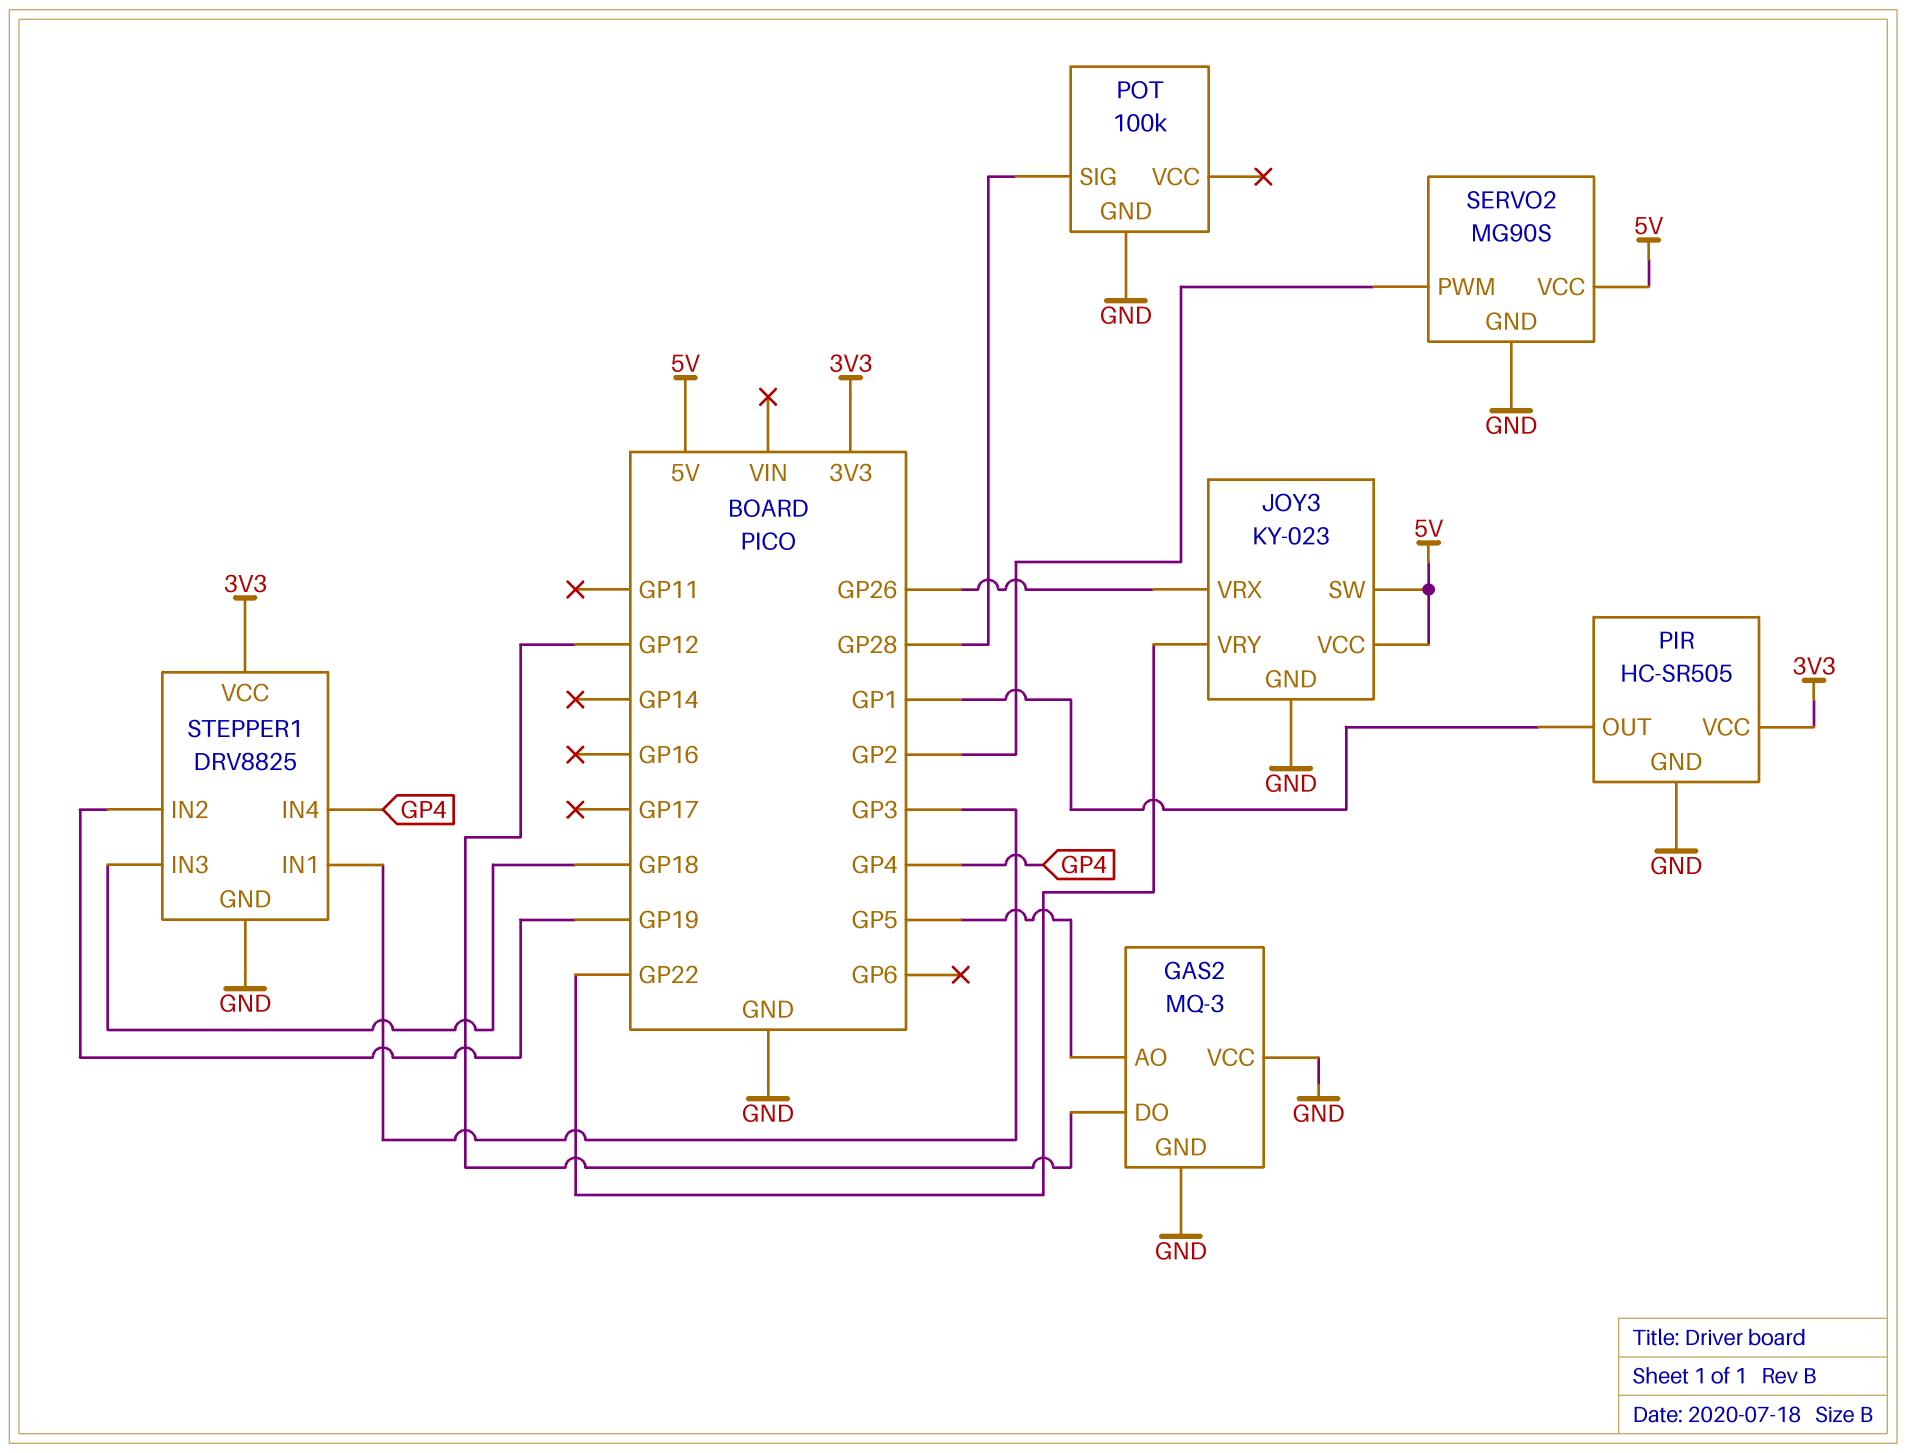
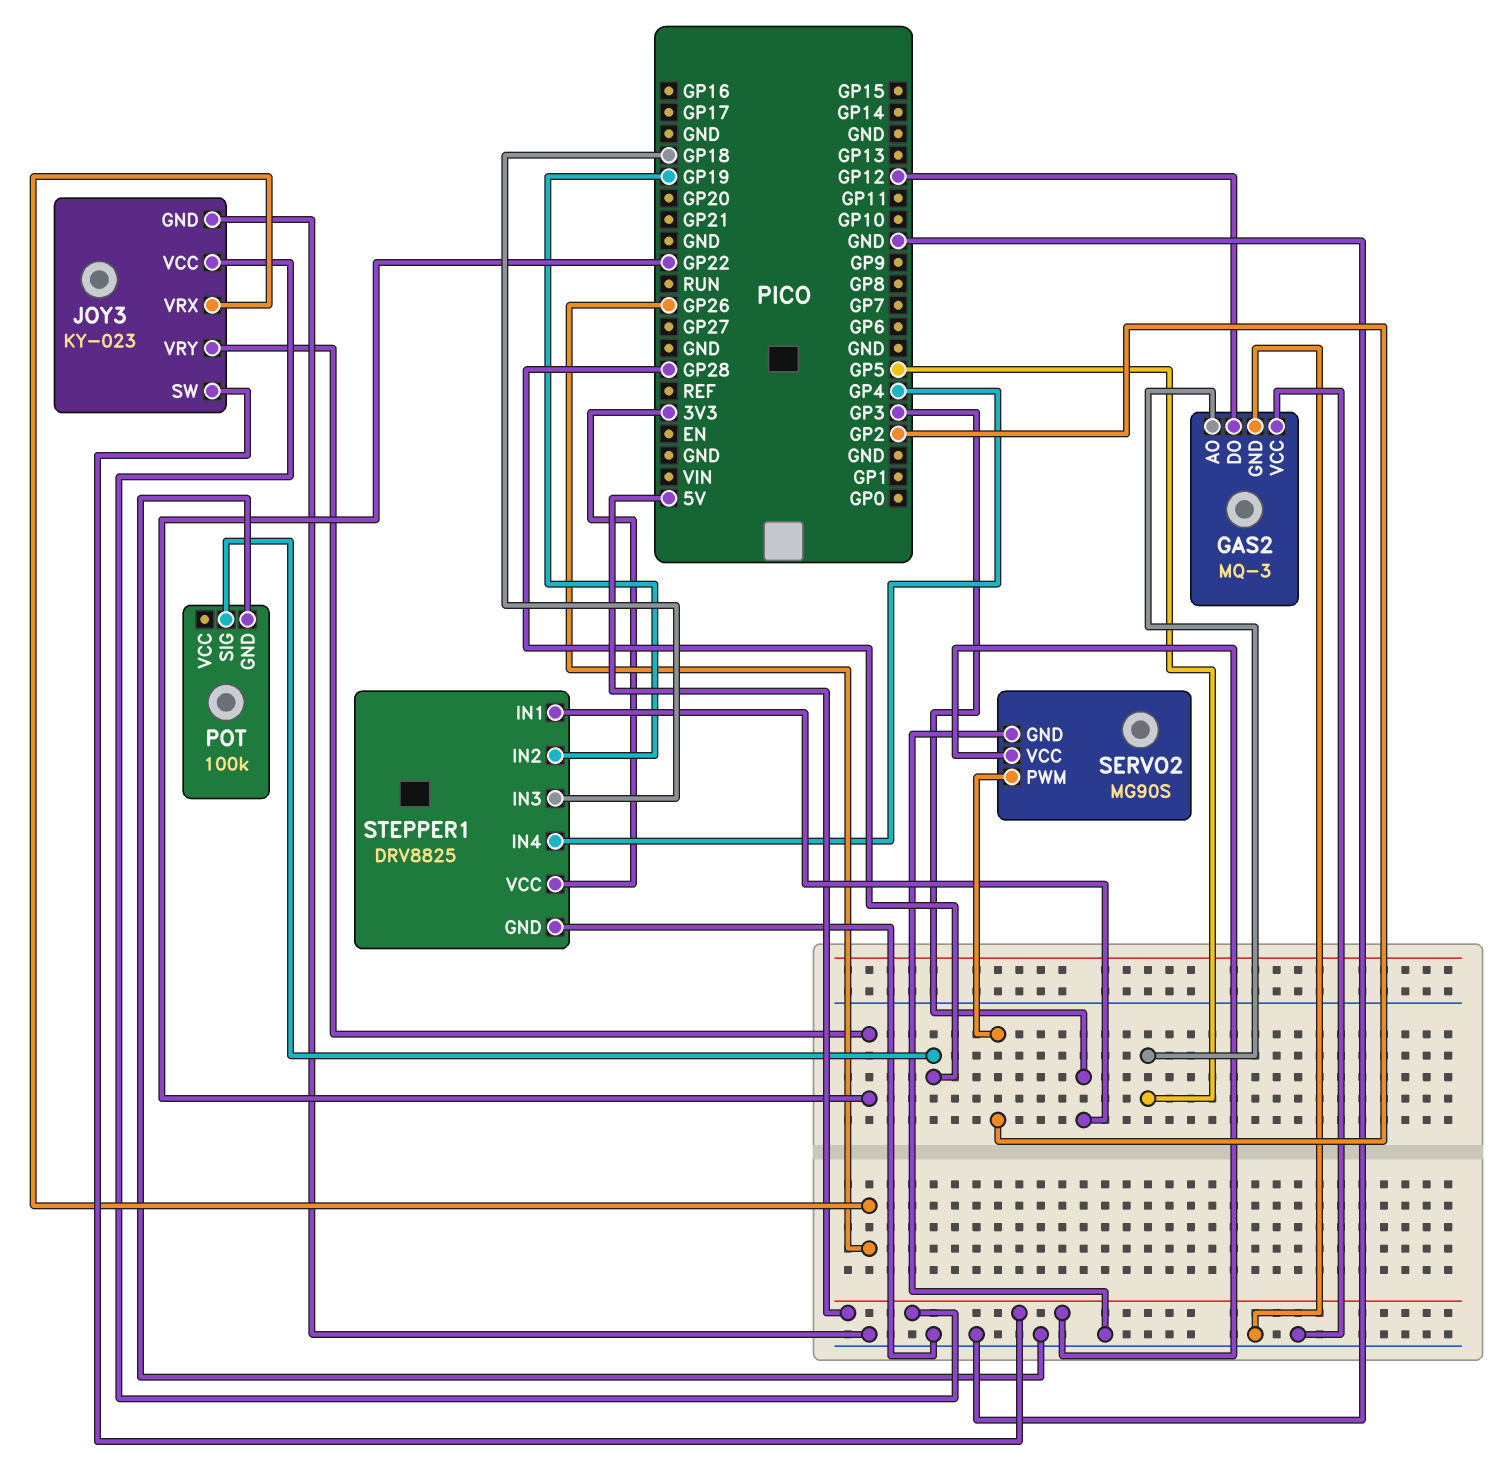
PIR: HC-SR505 -> none
PIR pin GND: GND -> none
PIR pin OUT: GP1 -> none
PIR pin VCC: 3V3 -> none

